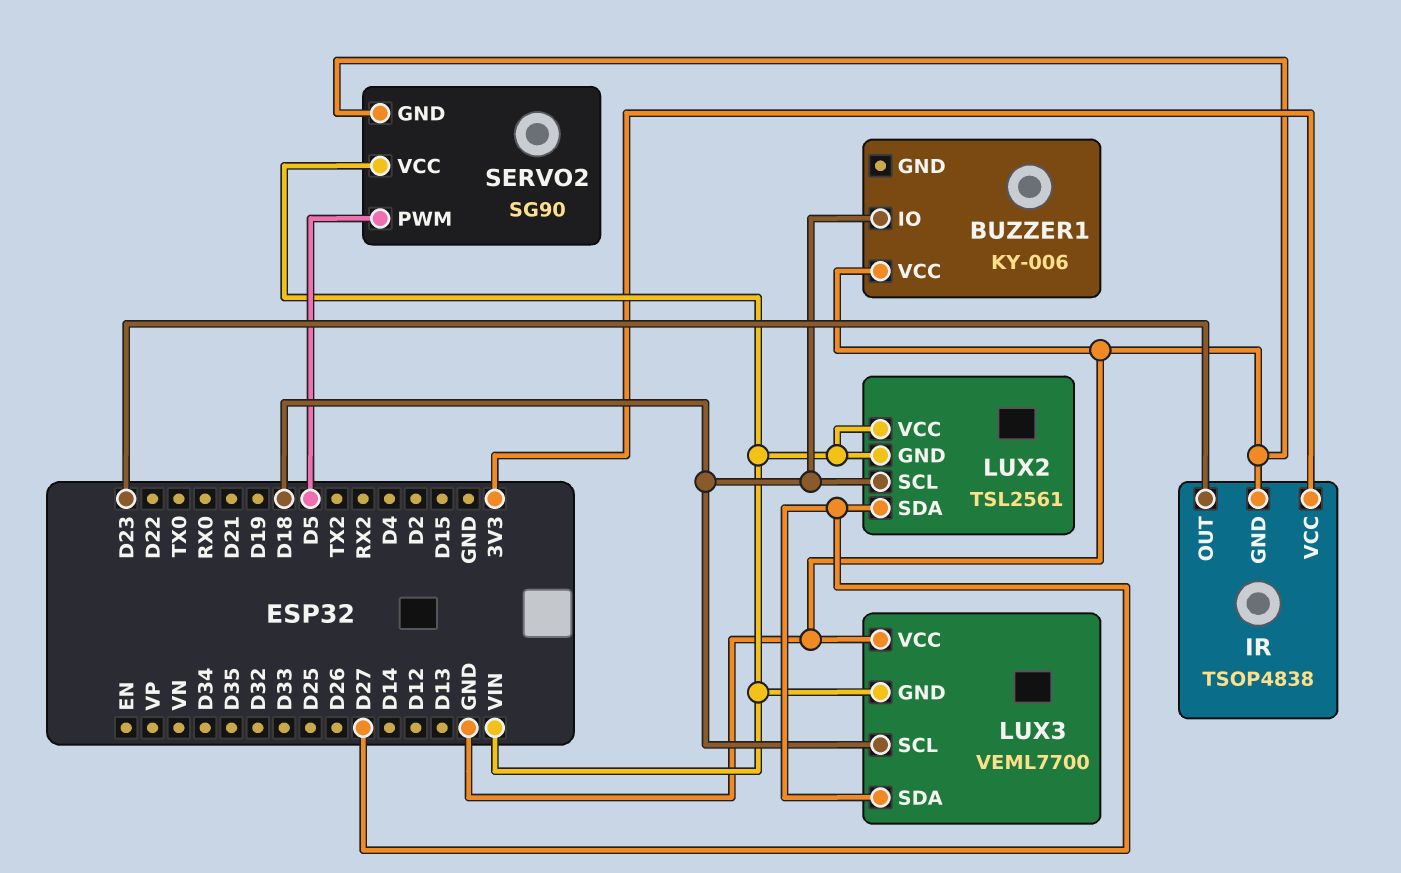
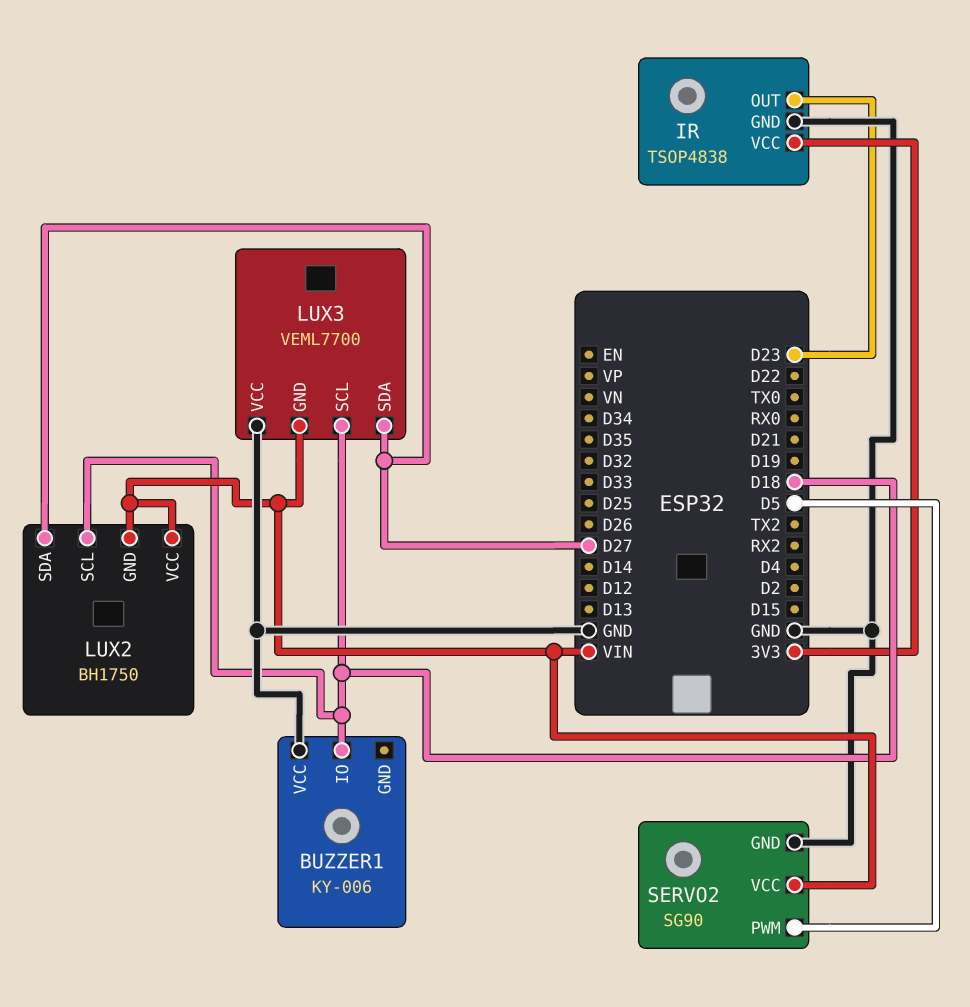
LUX2: TSL2561 -> BH1750

